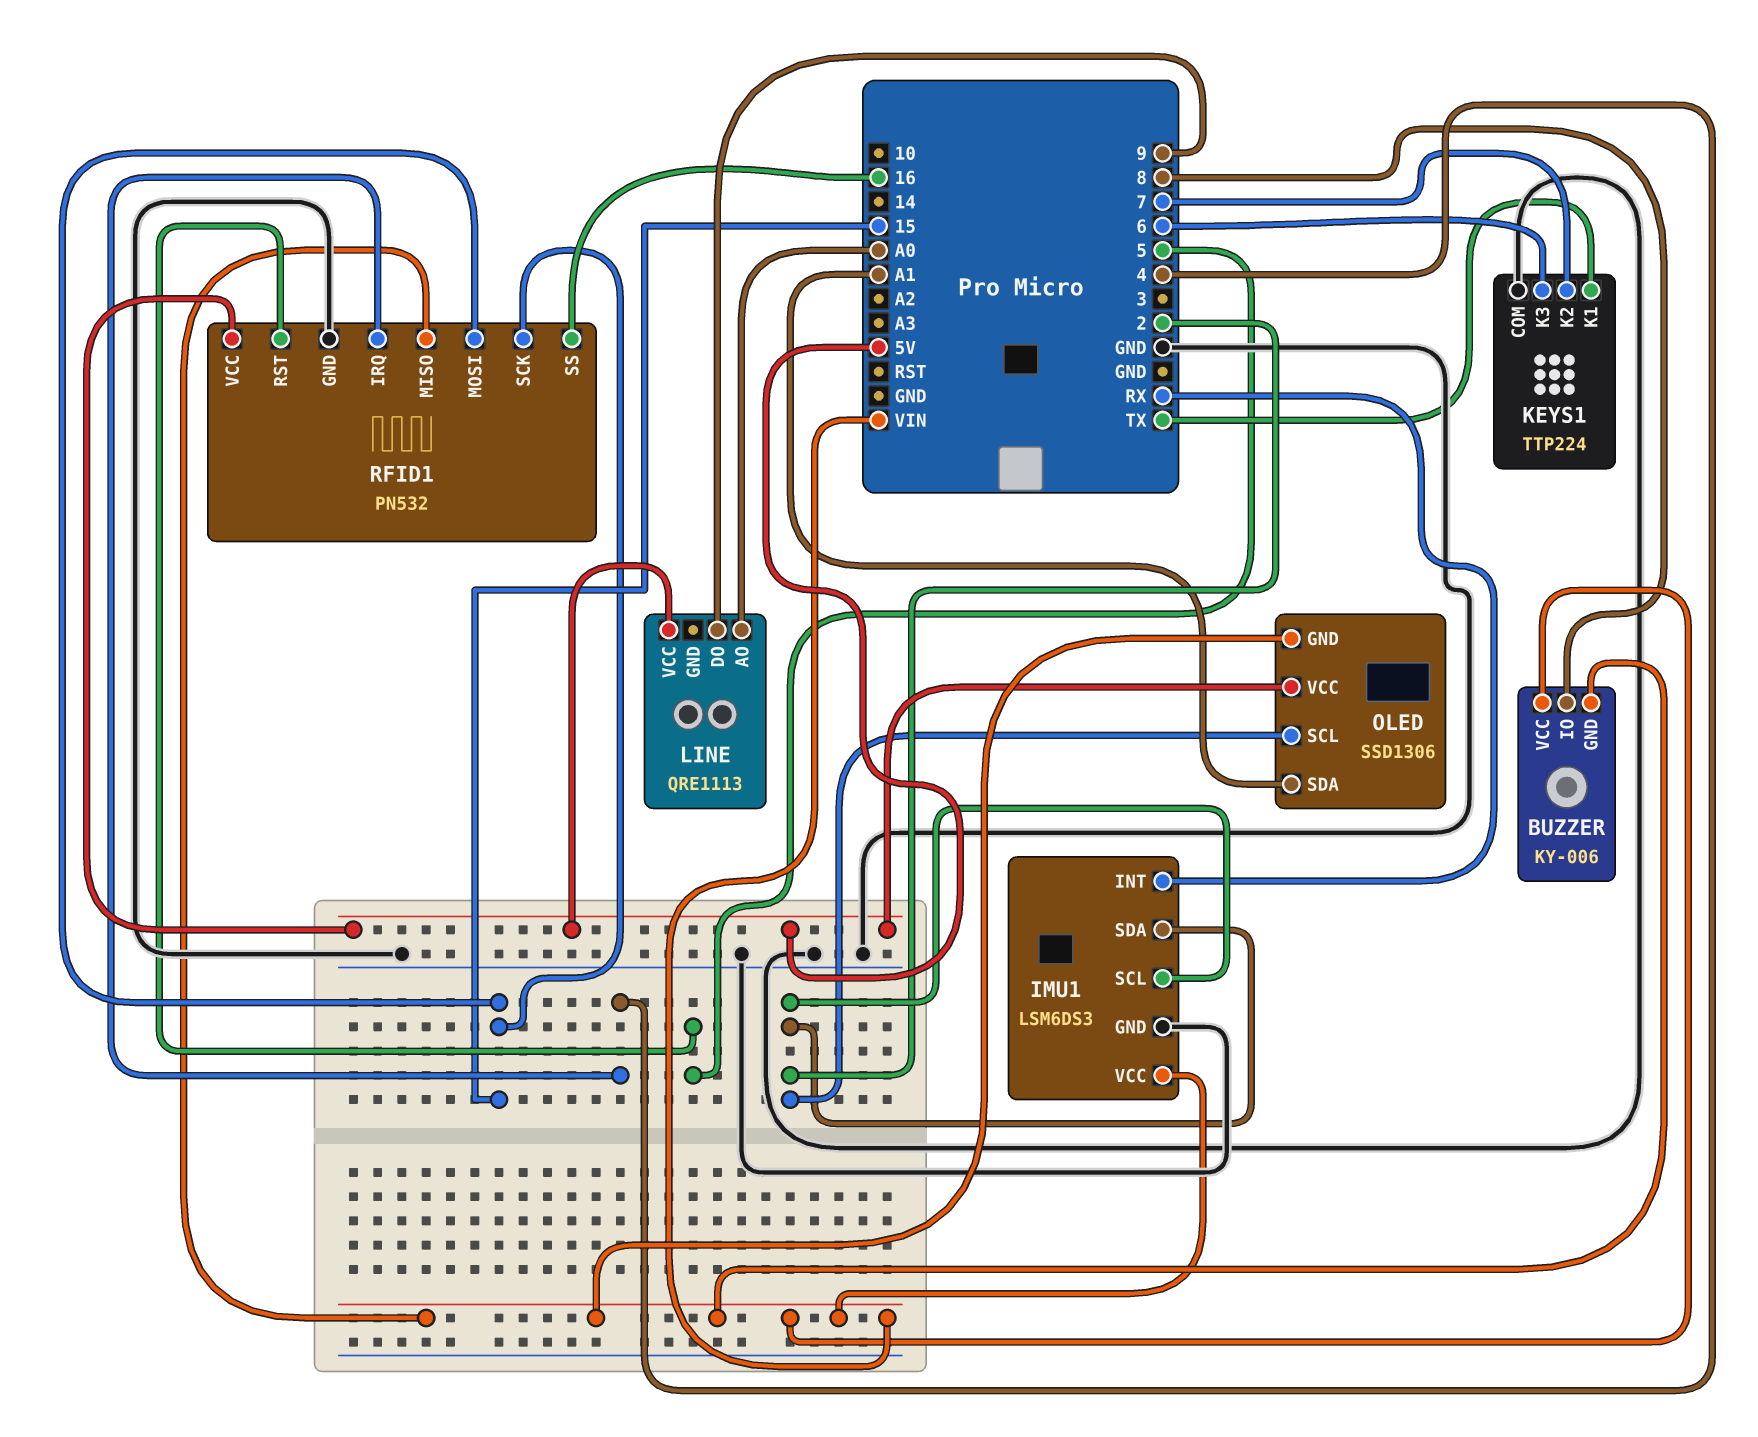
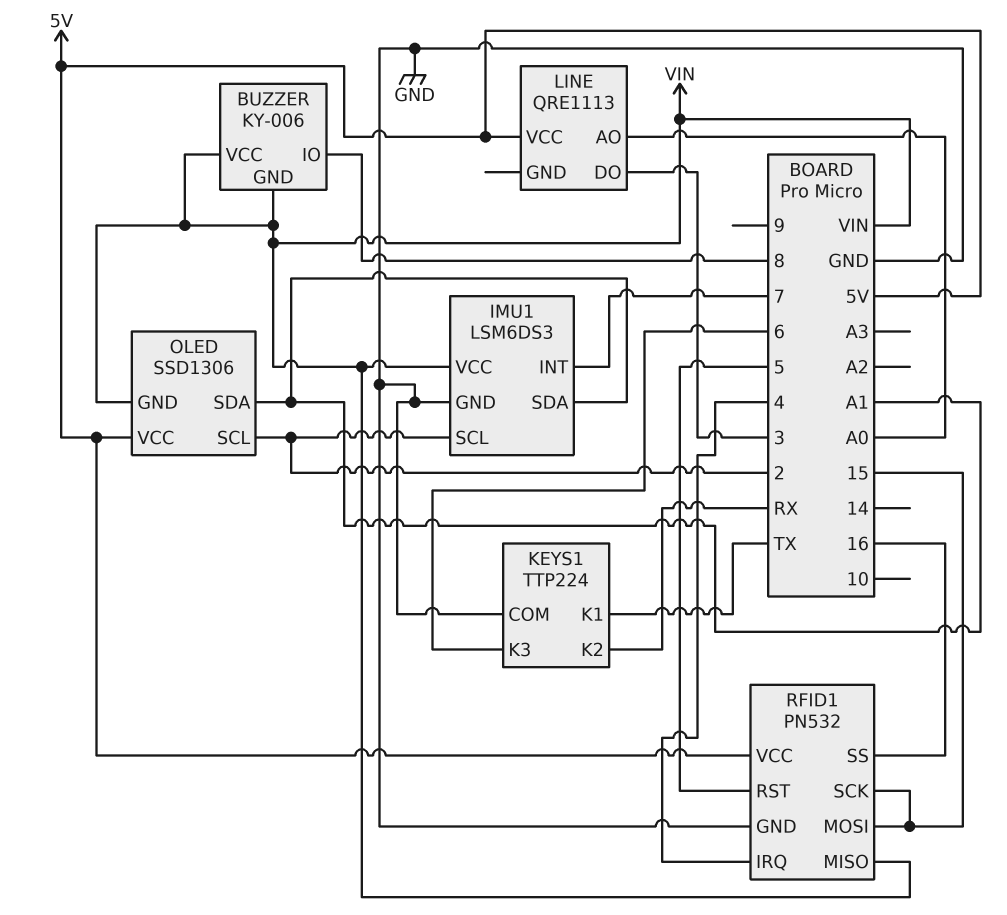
IMU1 pin INT: RX -> 7
IMU1 pin SDA: 2 -> A1
KEYS1 pin K2: 7 -> RX
LINE pin DO: 9 -> 3

